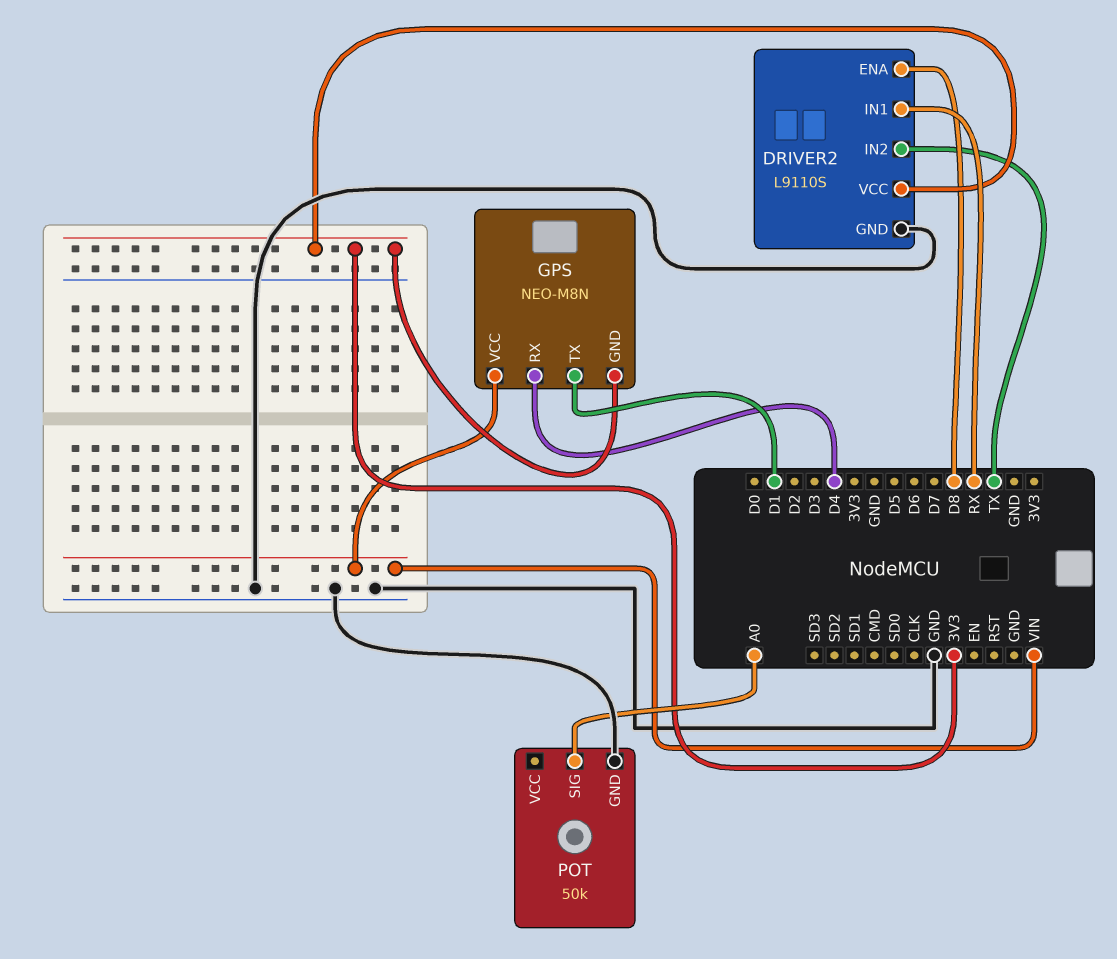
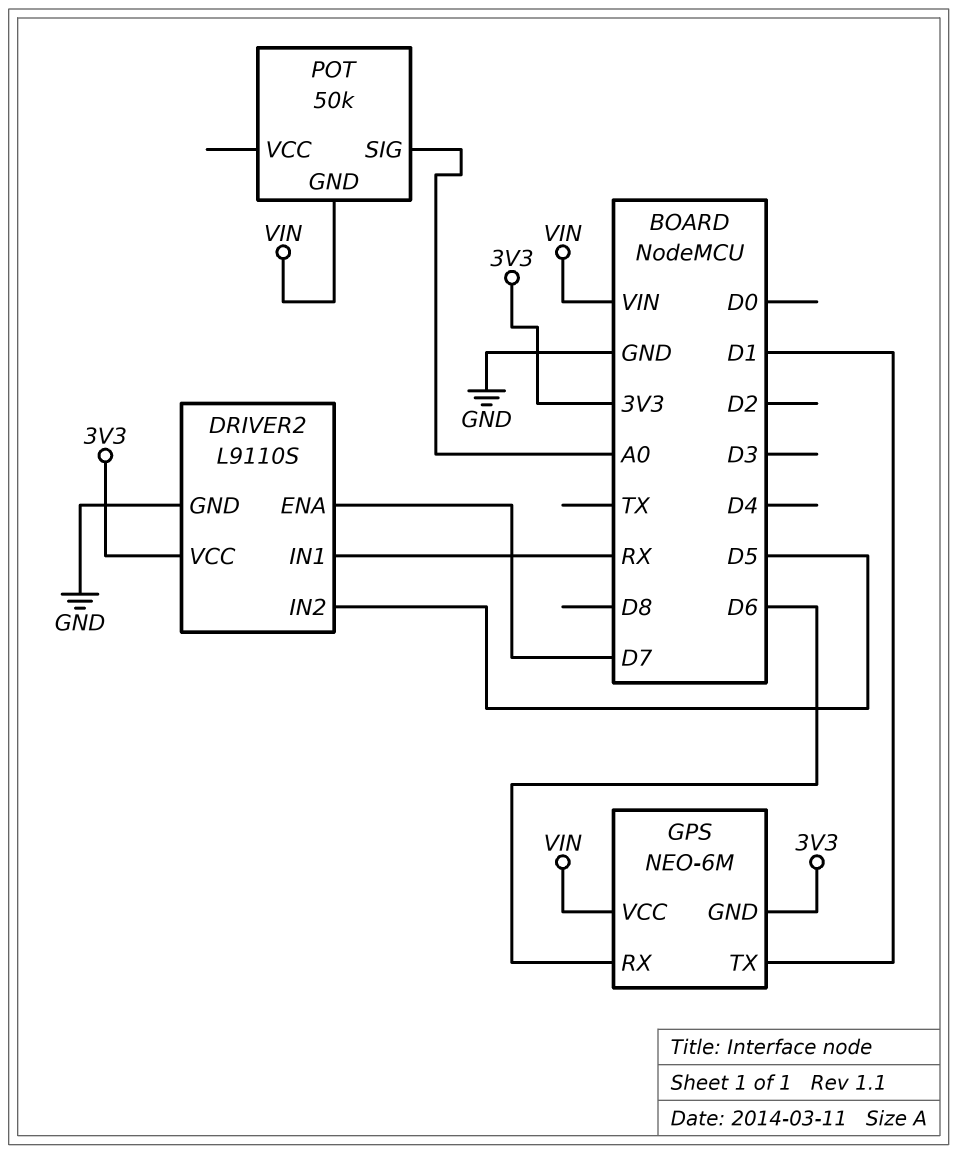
DRIVER2 pin ENA: D8 -> D7
DRIVER2 pin IN2: TX -> D5
GPS: NEO-M8N -> NEO-6M
GPS pin RX: D4 -> D6
POT pin GND: GND -> VIN

